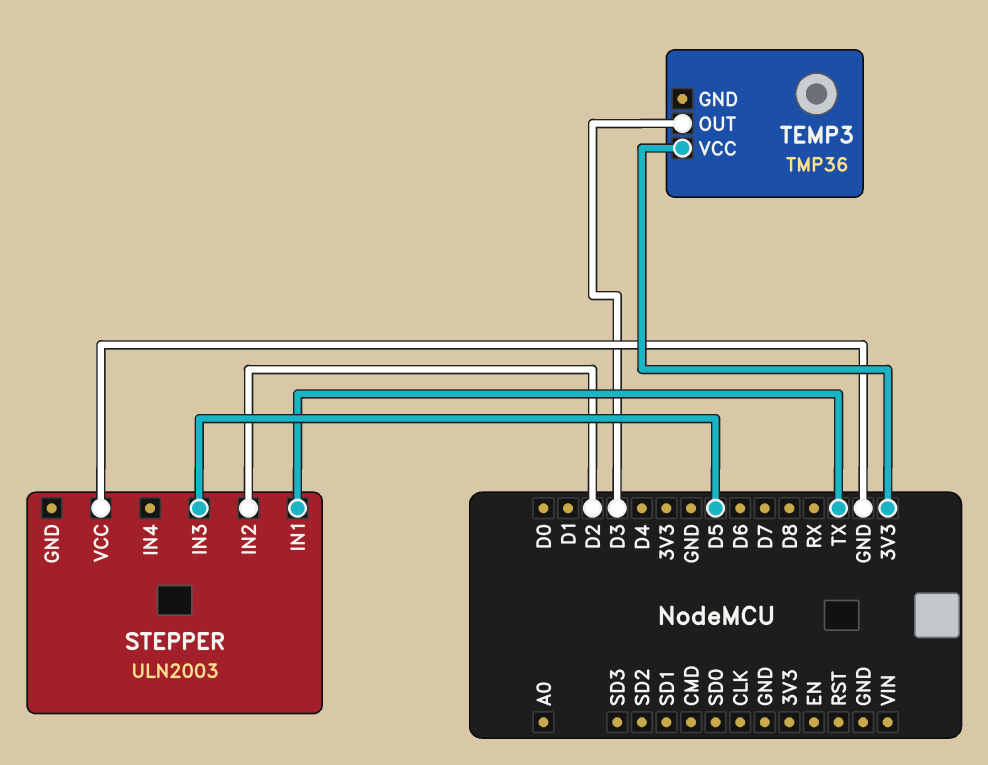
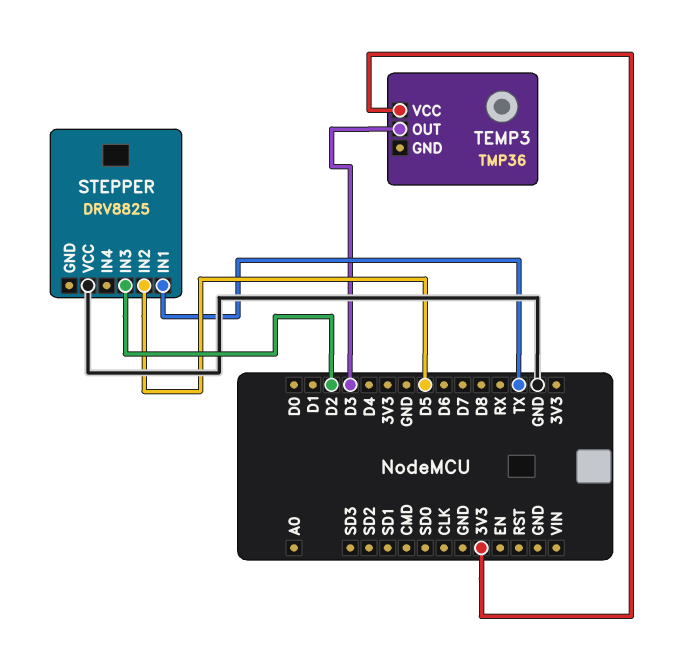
STEPPER: ULN2003 -> DRV8825
STEPPER pin IN2: D2 -> D5
STEPPER pin IN3: D5 -> D2

